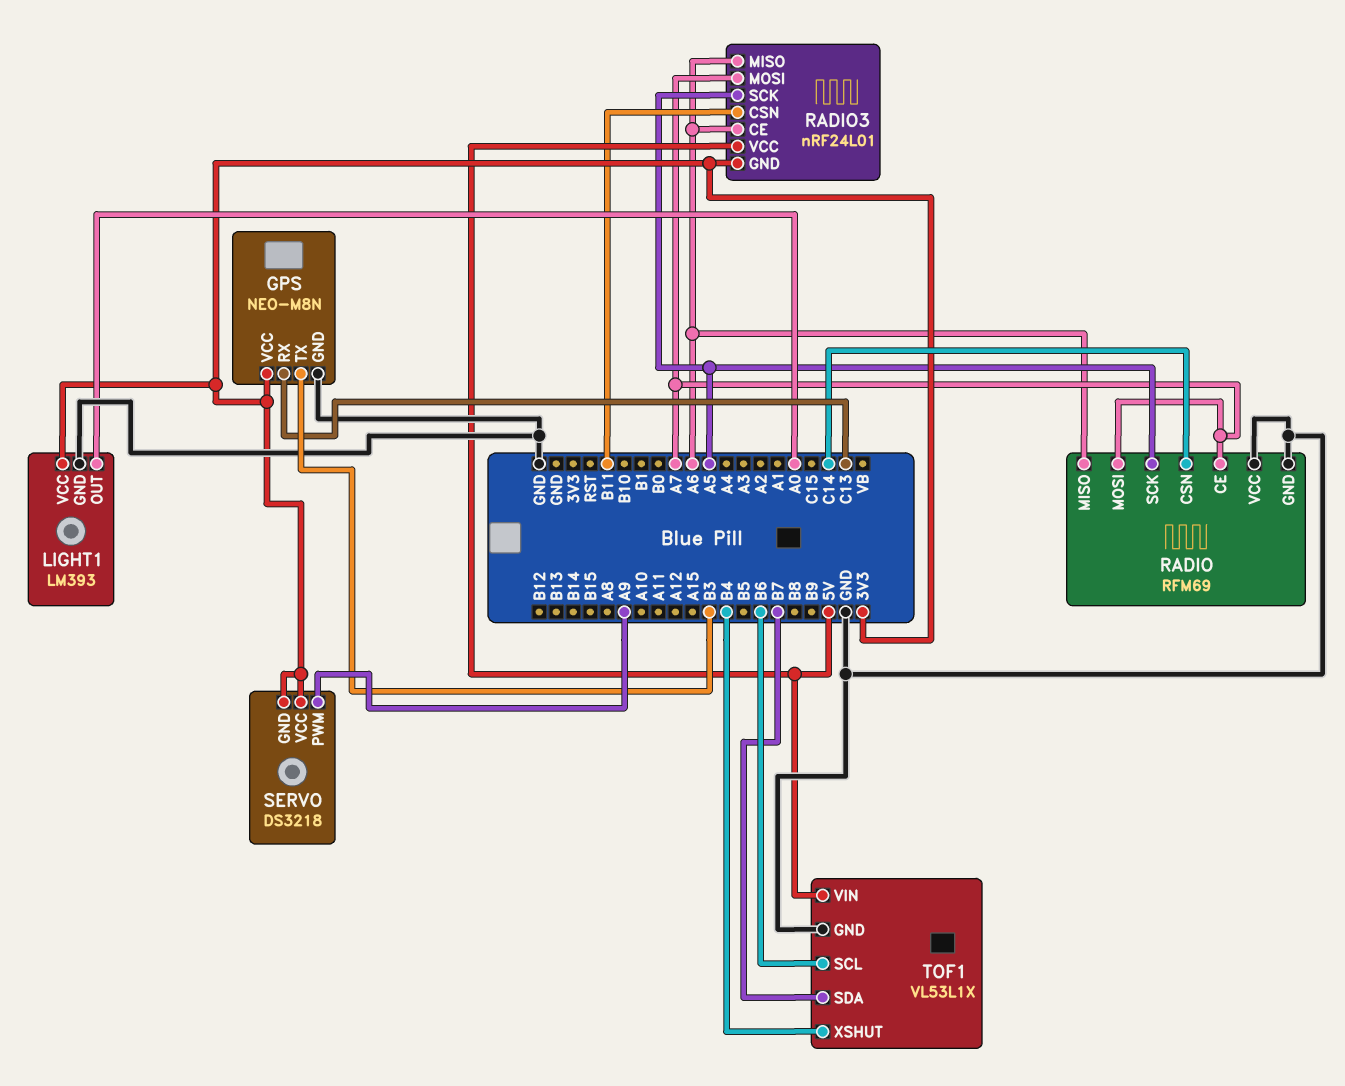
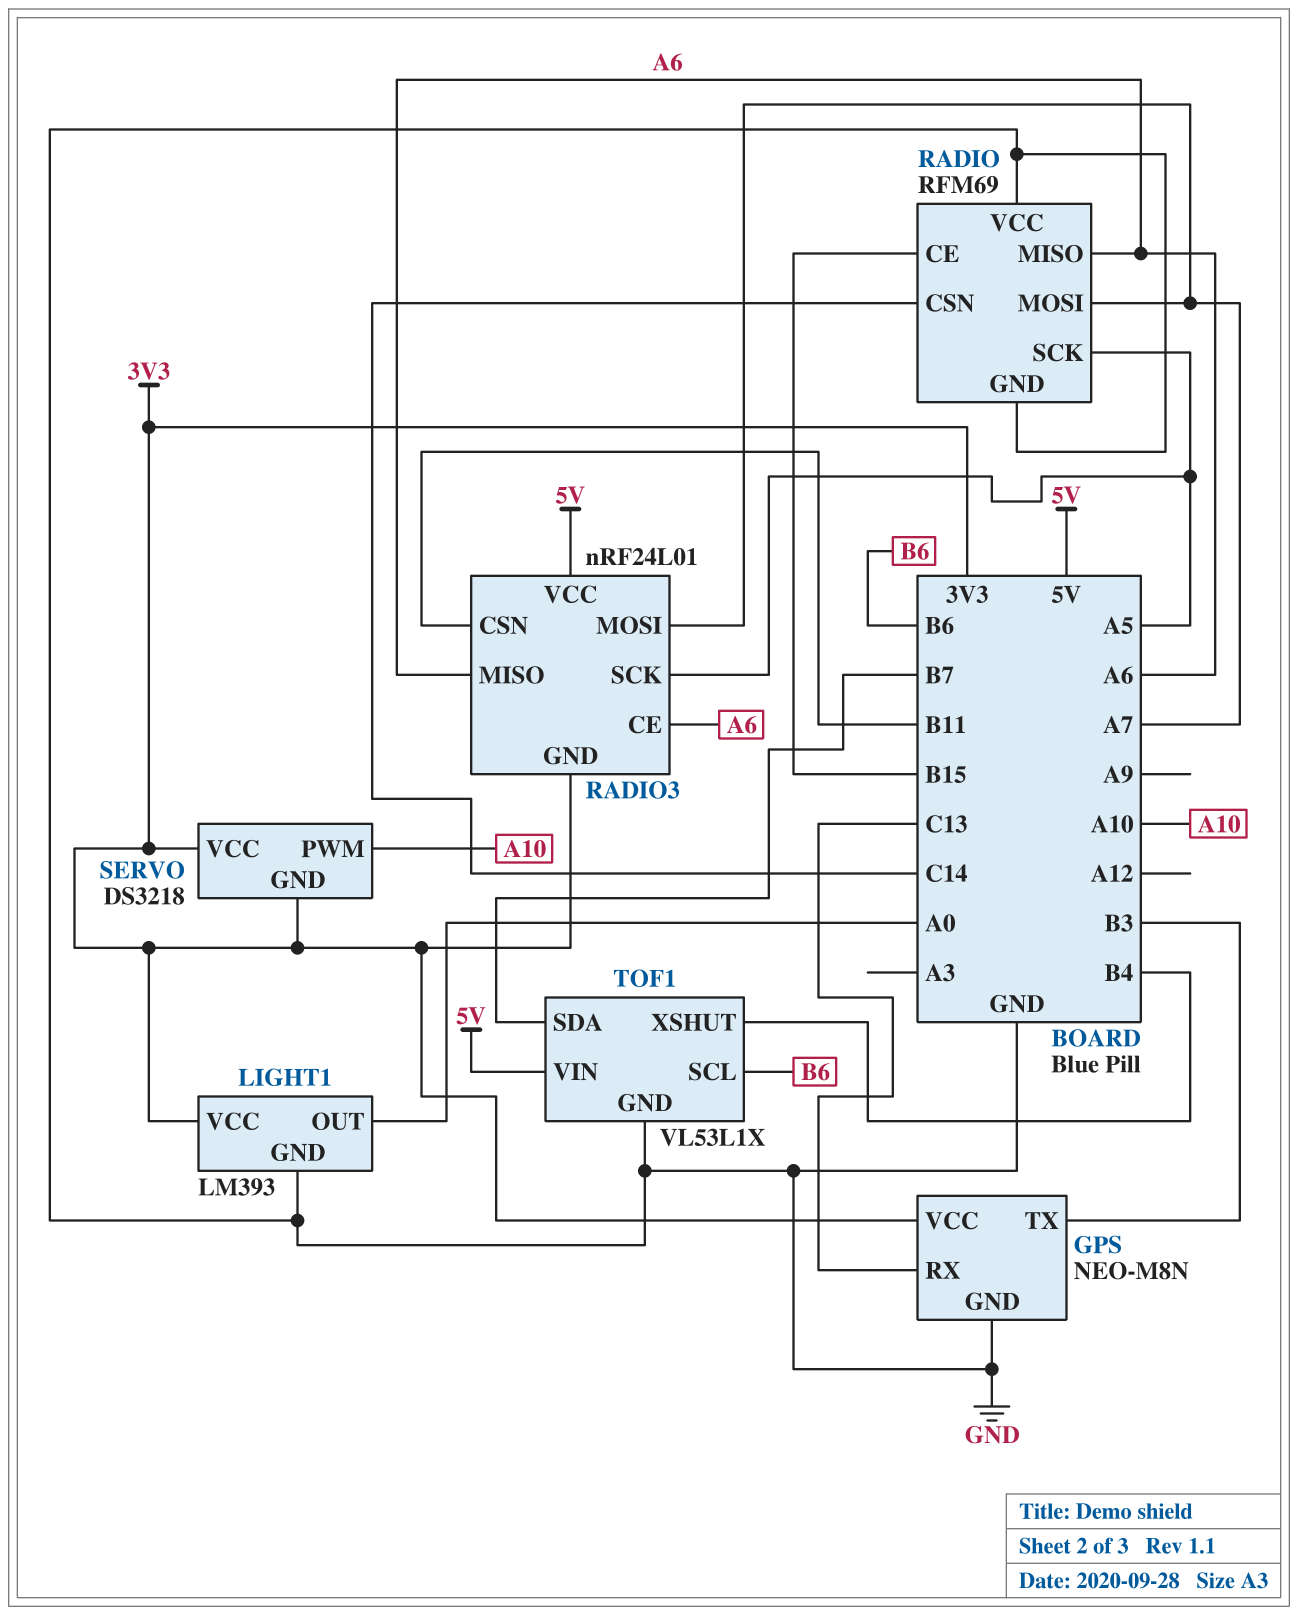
RADIO pin CE: A7 -> B15
SERVO pin PWM: A9 -> A10

